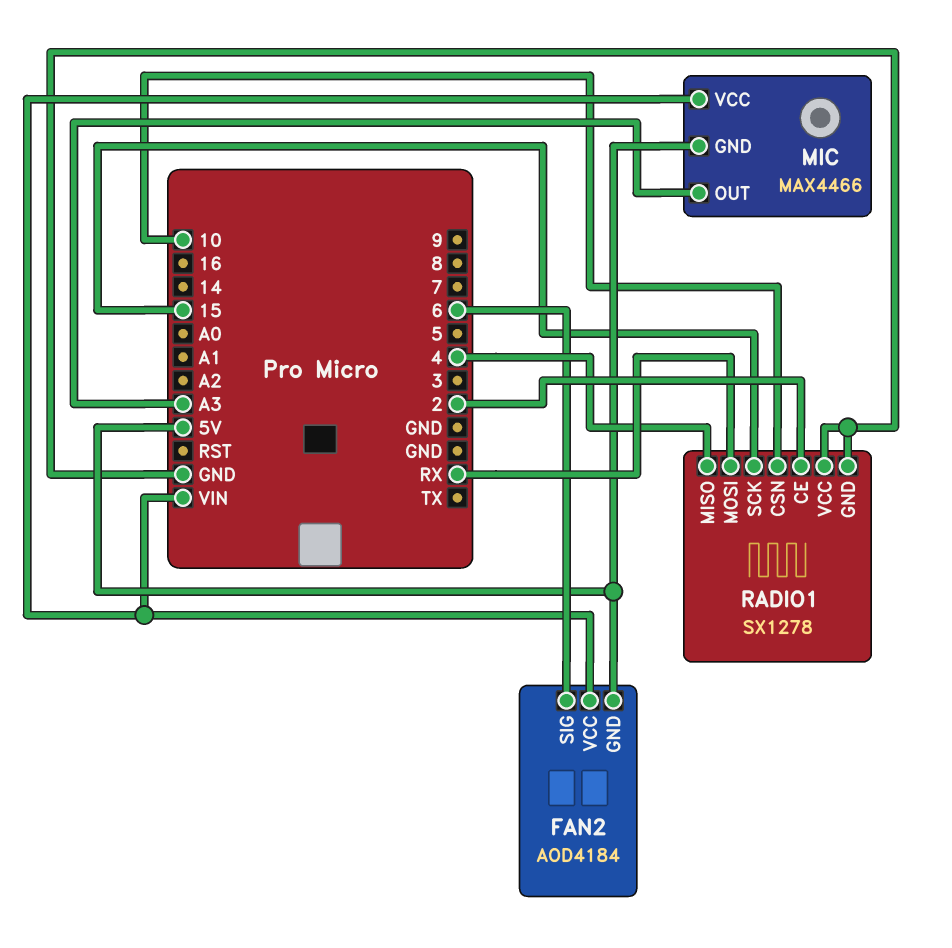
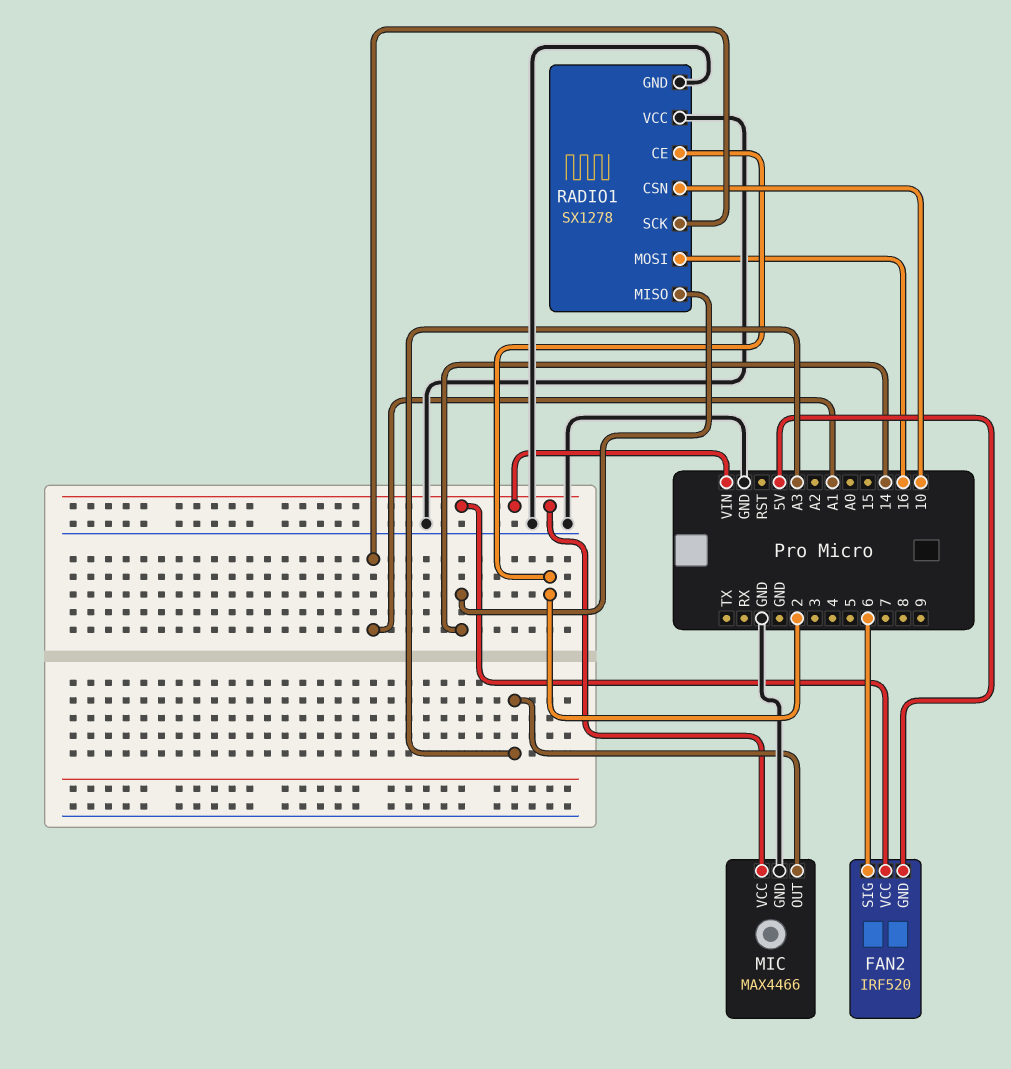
FAN2: AOD4184 -> IRF520
MIC pin GND: 5V -> GND
RADIO1 pin MISO: 4 -> 14
RADIO1 pin MOSI: RX -> 16
RADIO1 pin SCK: 15 -> A1

